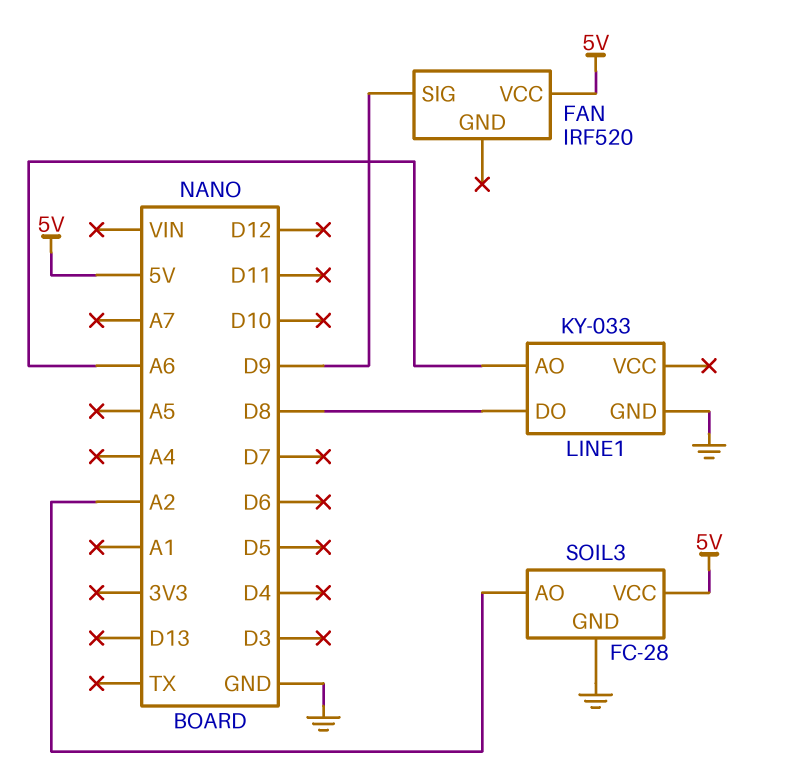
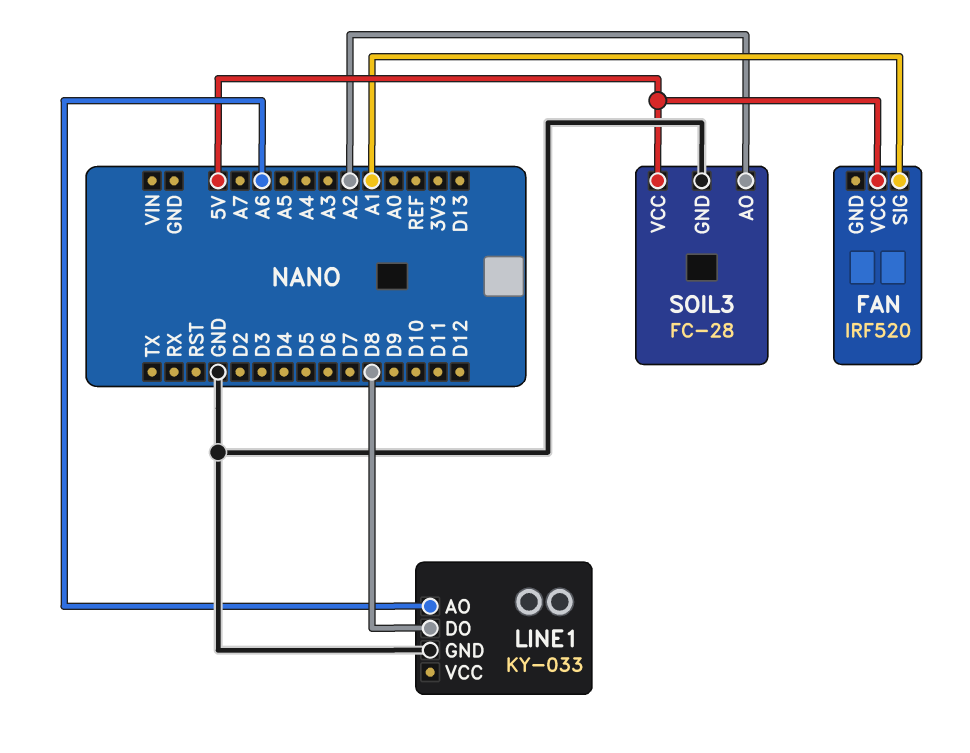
FAN pin SIG: D9 -> A1

